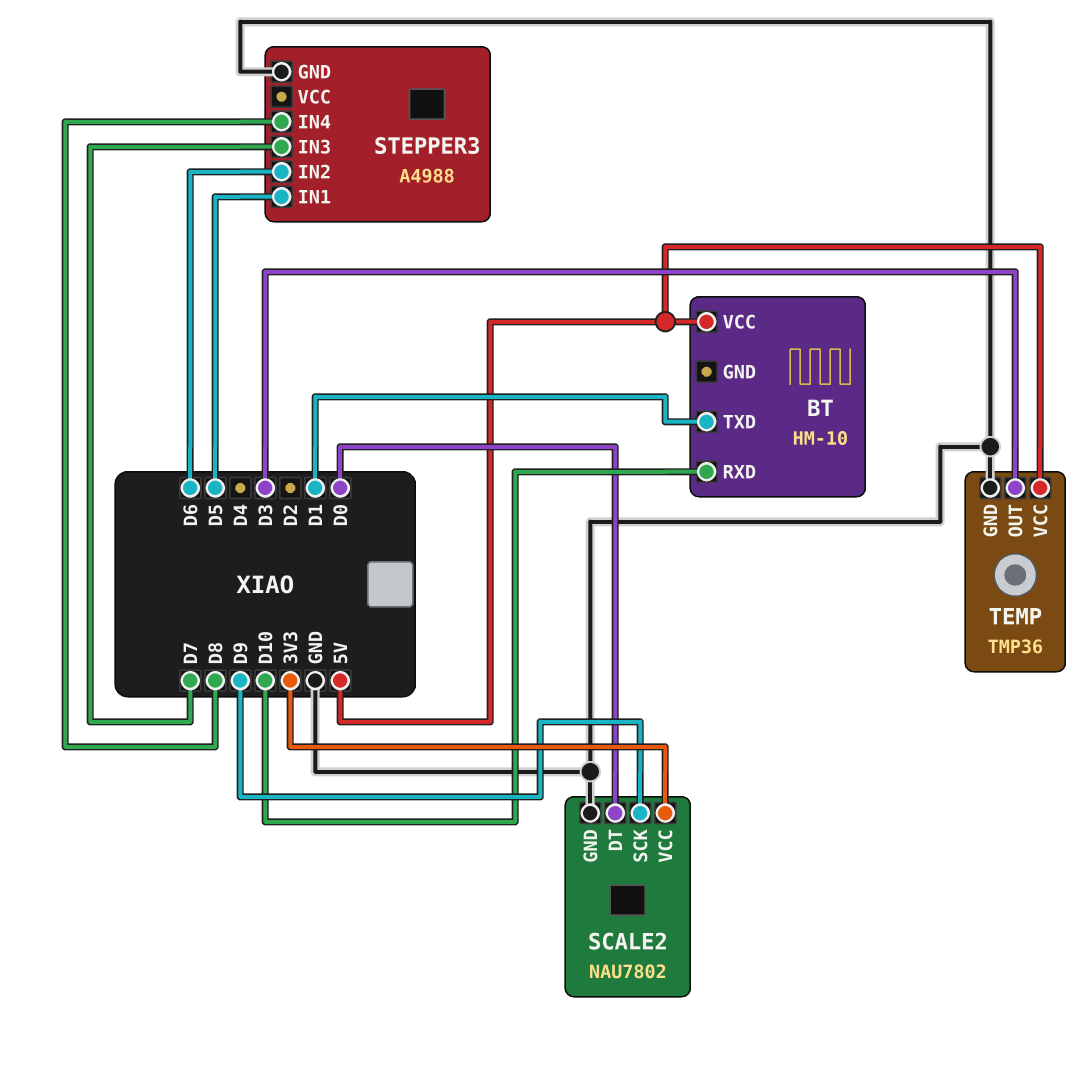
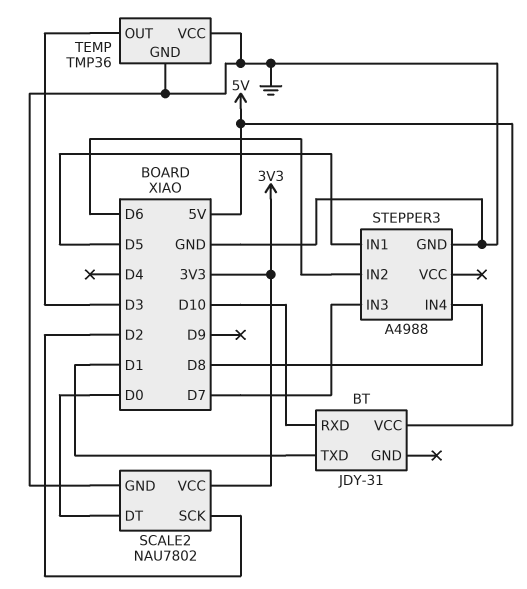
BT: HM-10 -> JDY-31
SCALE2 pin SCK: D9 -> D2
TEMP pin VCC: 5V -> GND

